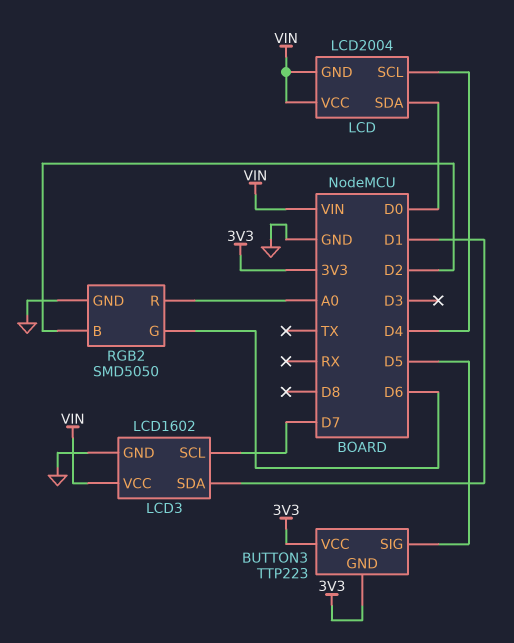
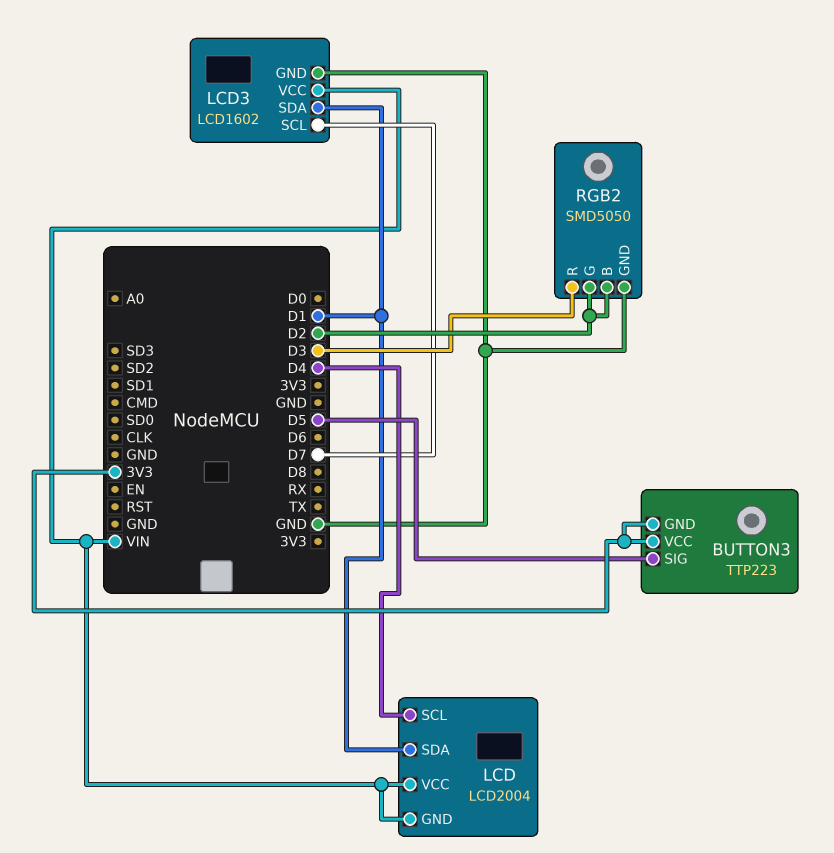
LCD pin SDA: D0 -> D1
RGB2 pin G: D6 -> D2
RGB2 pin R: A0 -> D3

